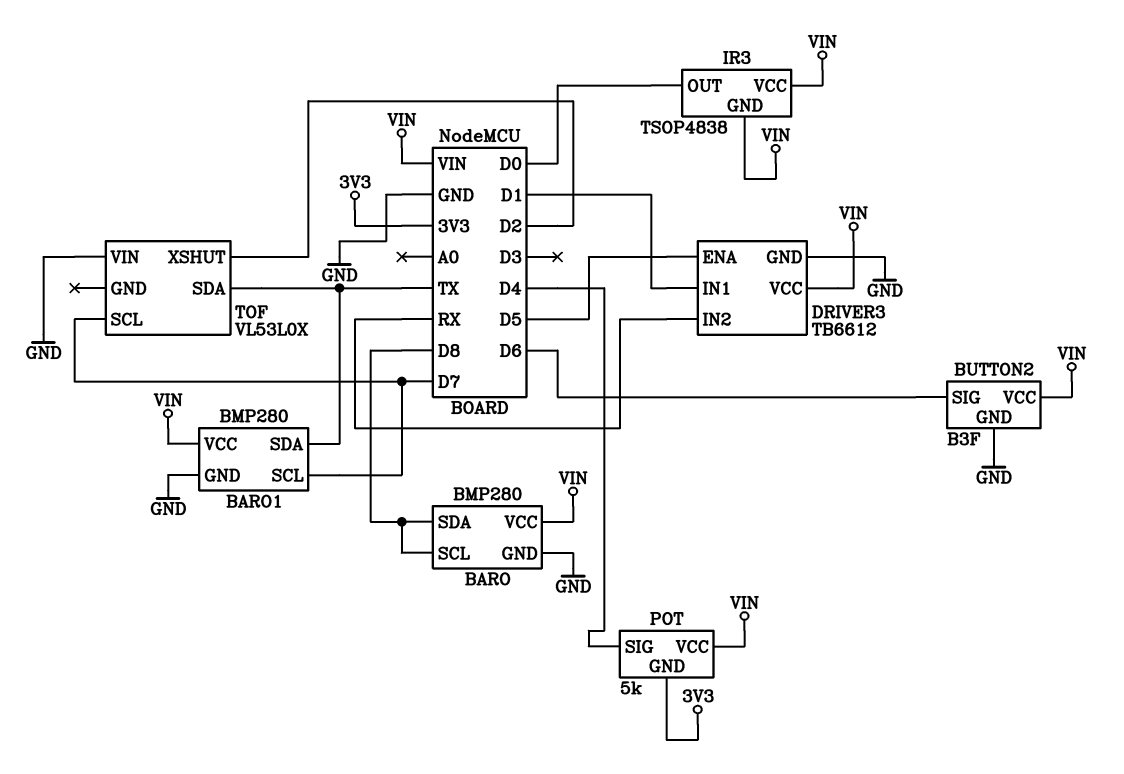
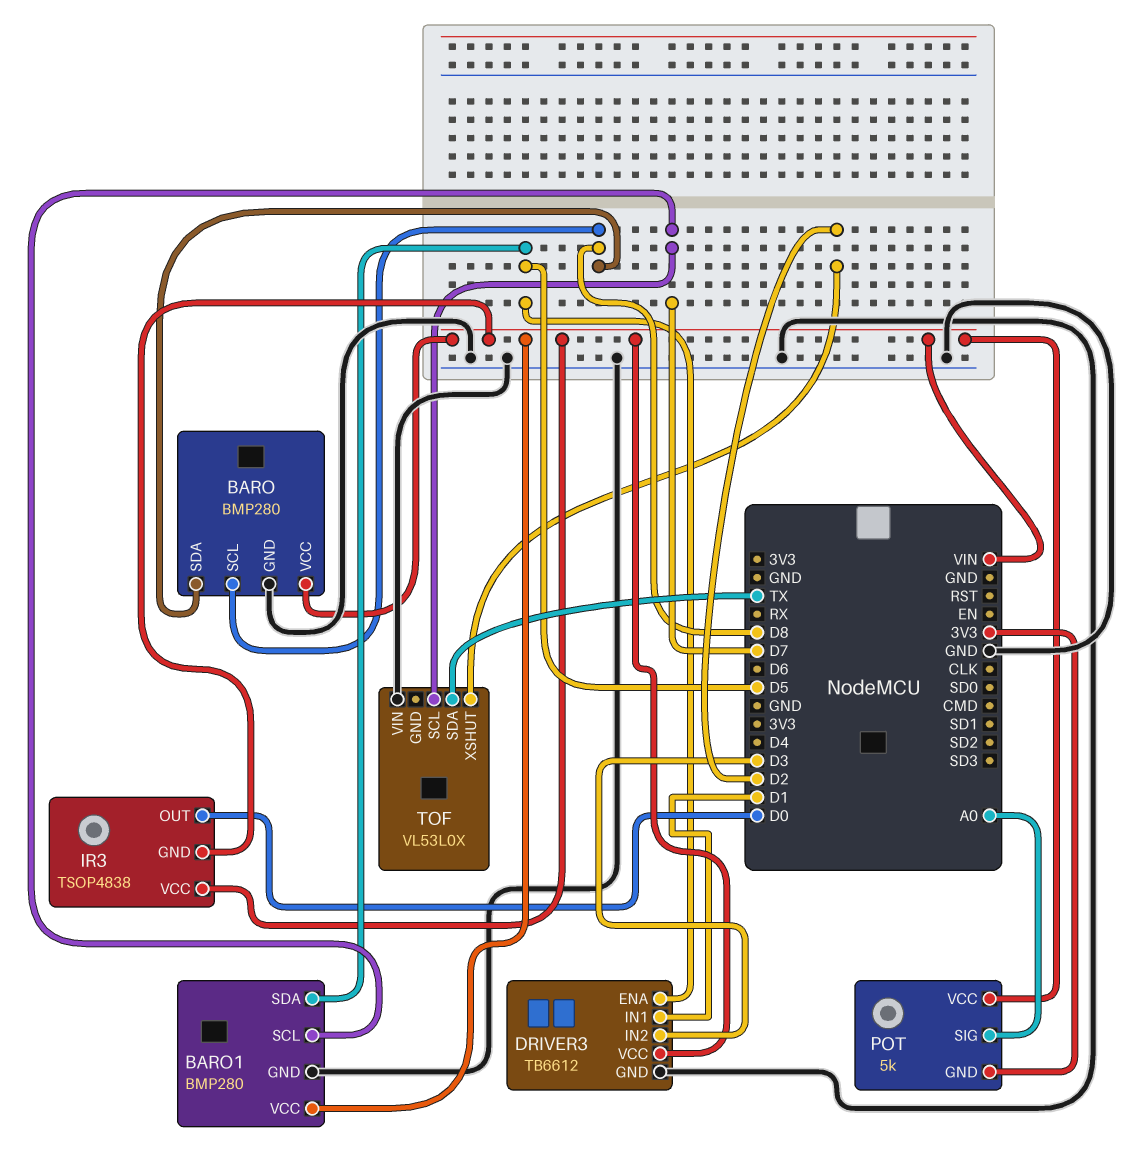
BARO1 pin SDA: TX -> D5
BUTTON2: B3F -> none
BUTTON2 pin GND: GND -> none
BUTTON2 pin SIG: D6 -> none
BUTTON2 pin VCC: VIN -> none
DRIVER3 pin IN2: RX -> D3
POT pin SIG: D4 -> A0

